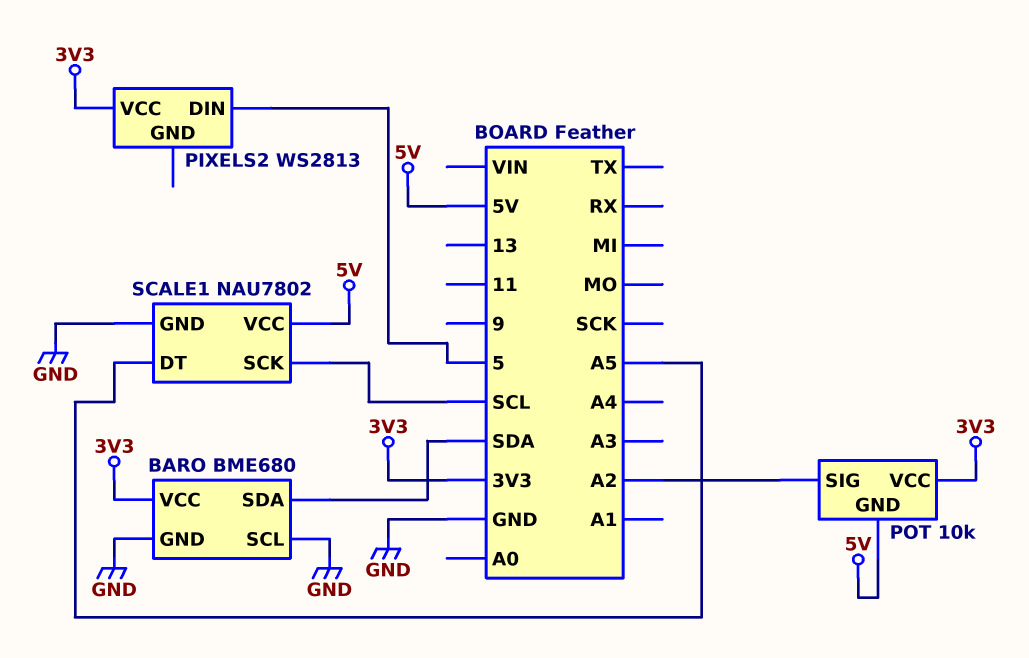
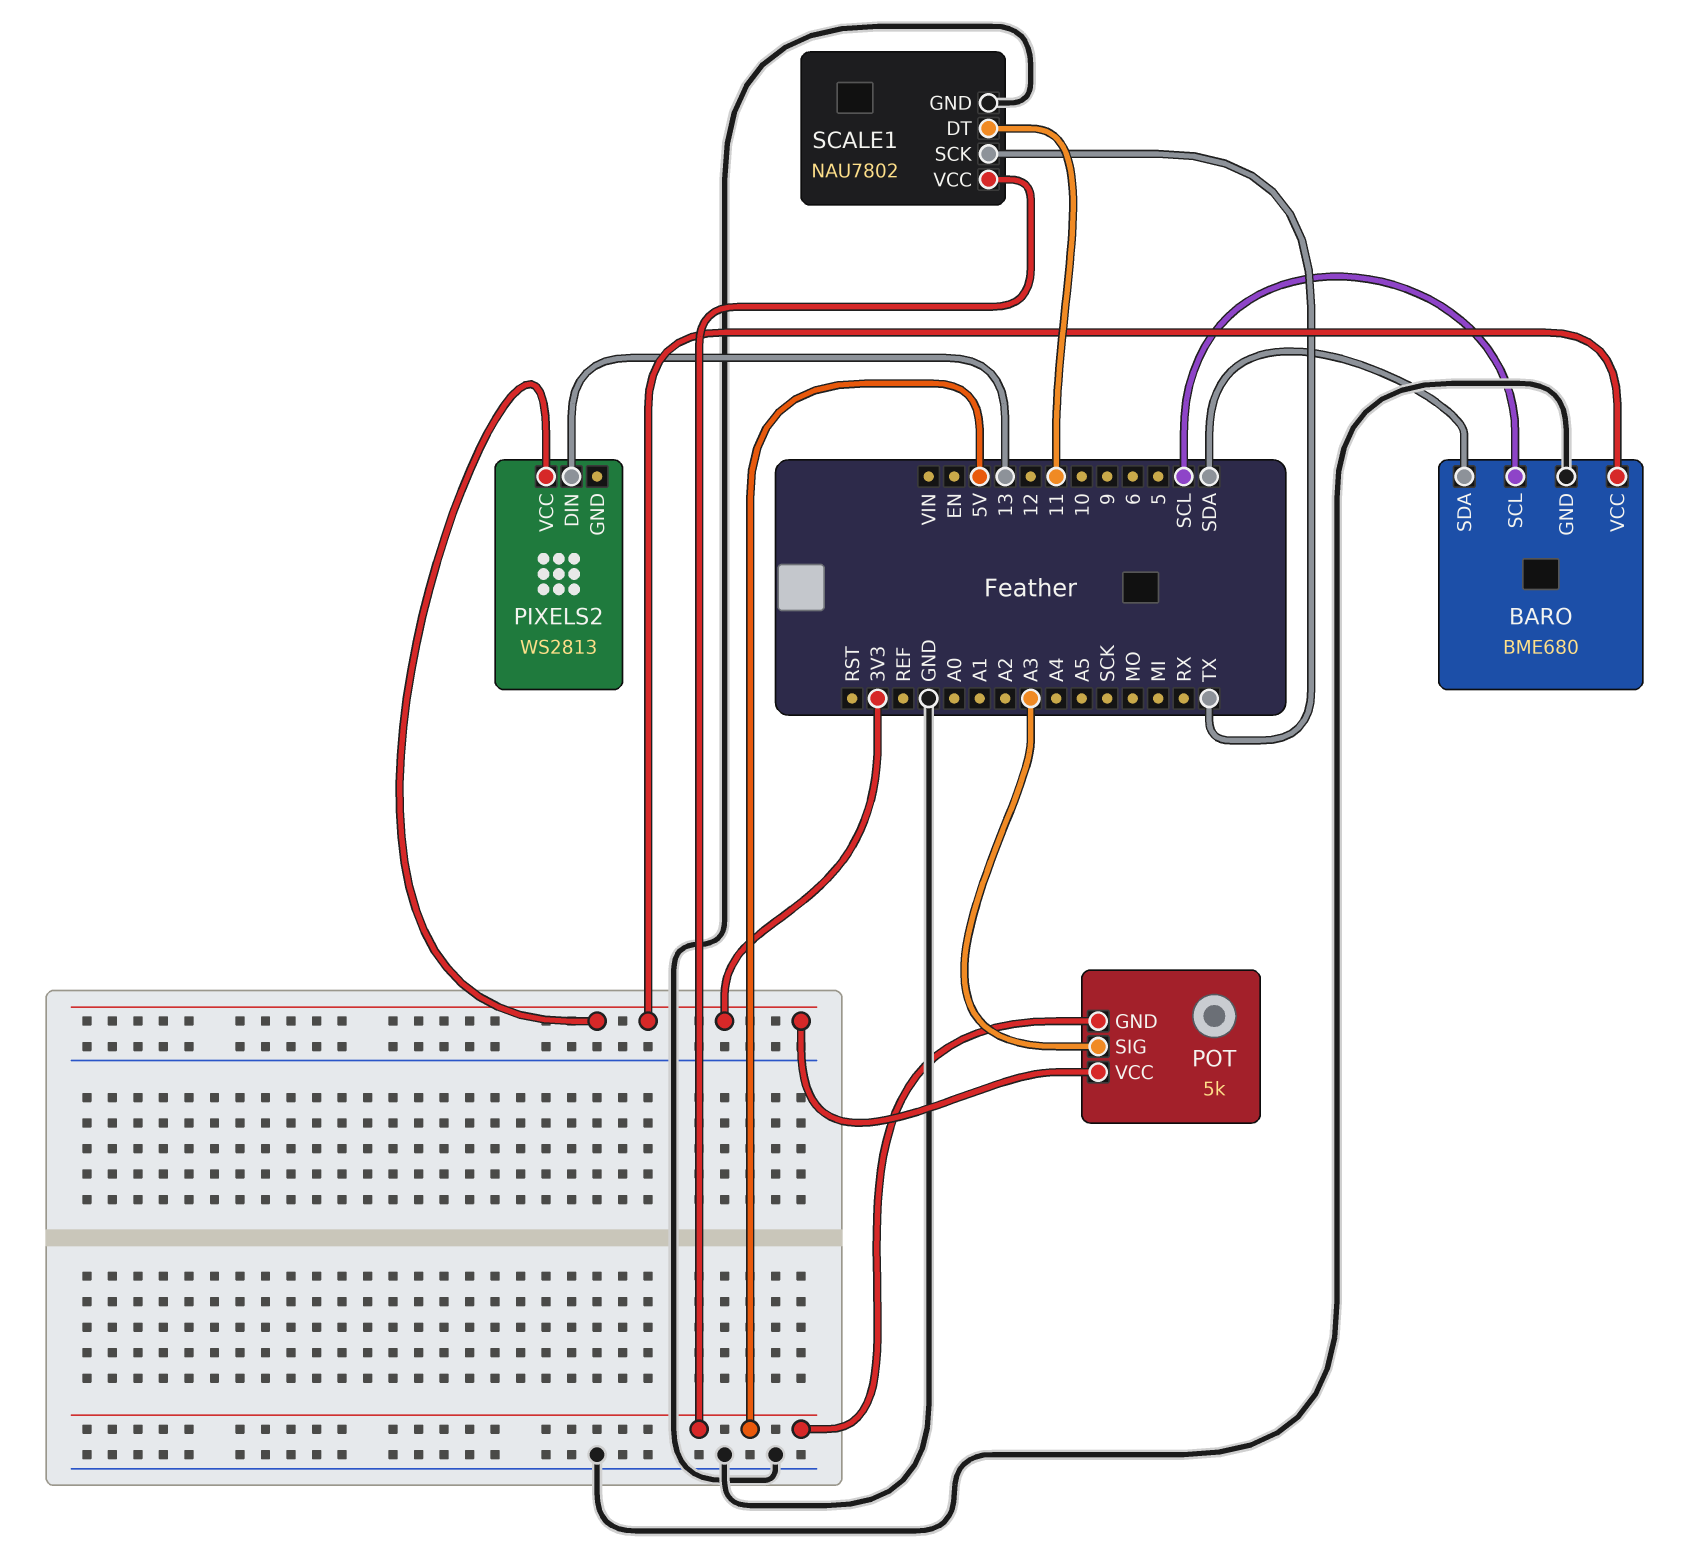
BARO pin SCL: GND -> SCL
PIXELS2 pin DIN: 5 -> 13
POT: 10k -> 5k
POT pin SIG: A2 -> A3
SCALE1 pin DT: A5 -> 11
SCALE1 pin SCK: SCL -> TX

